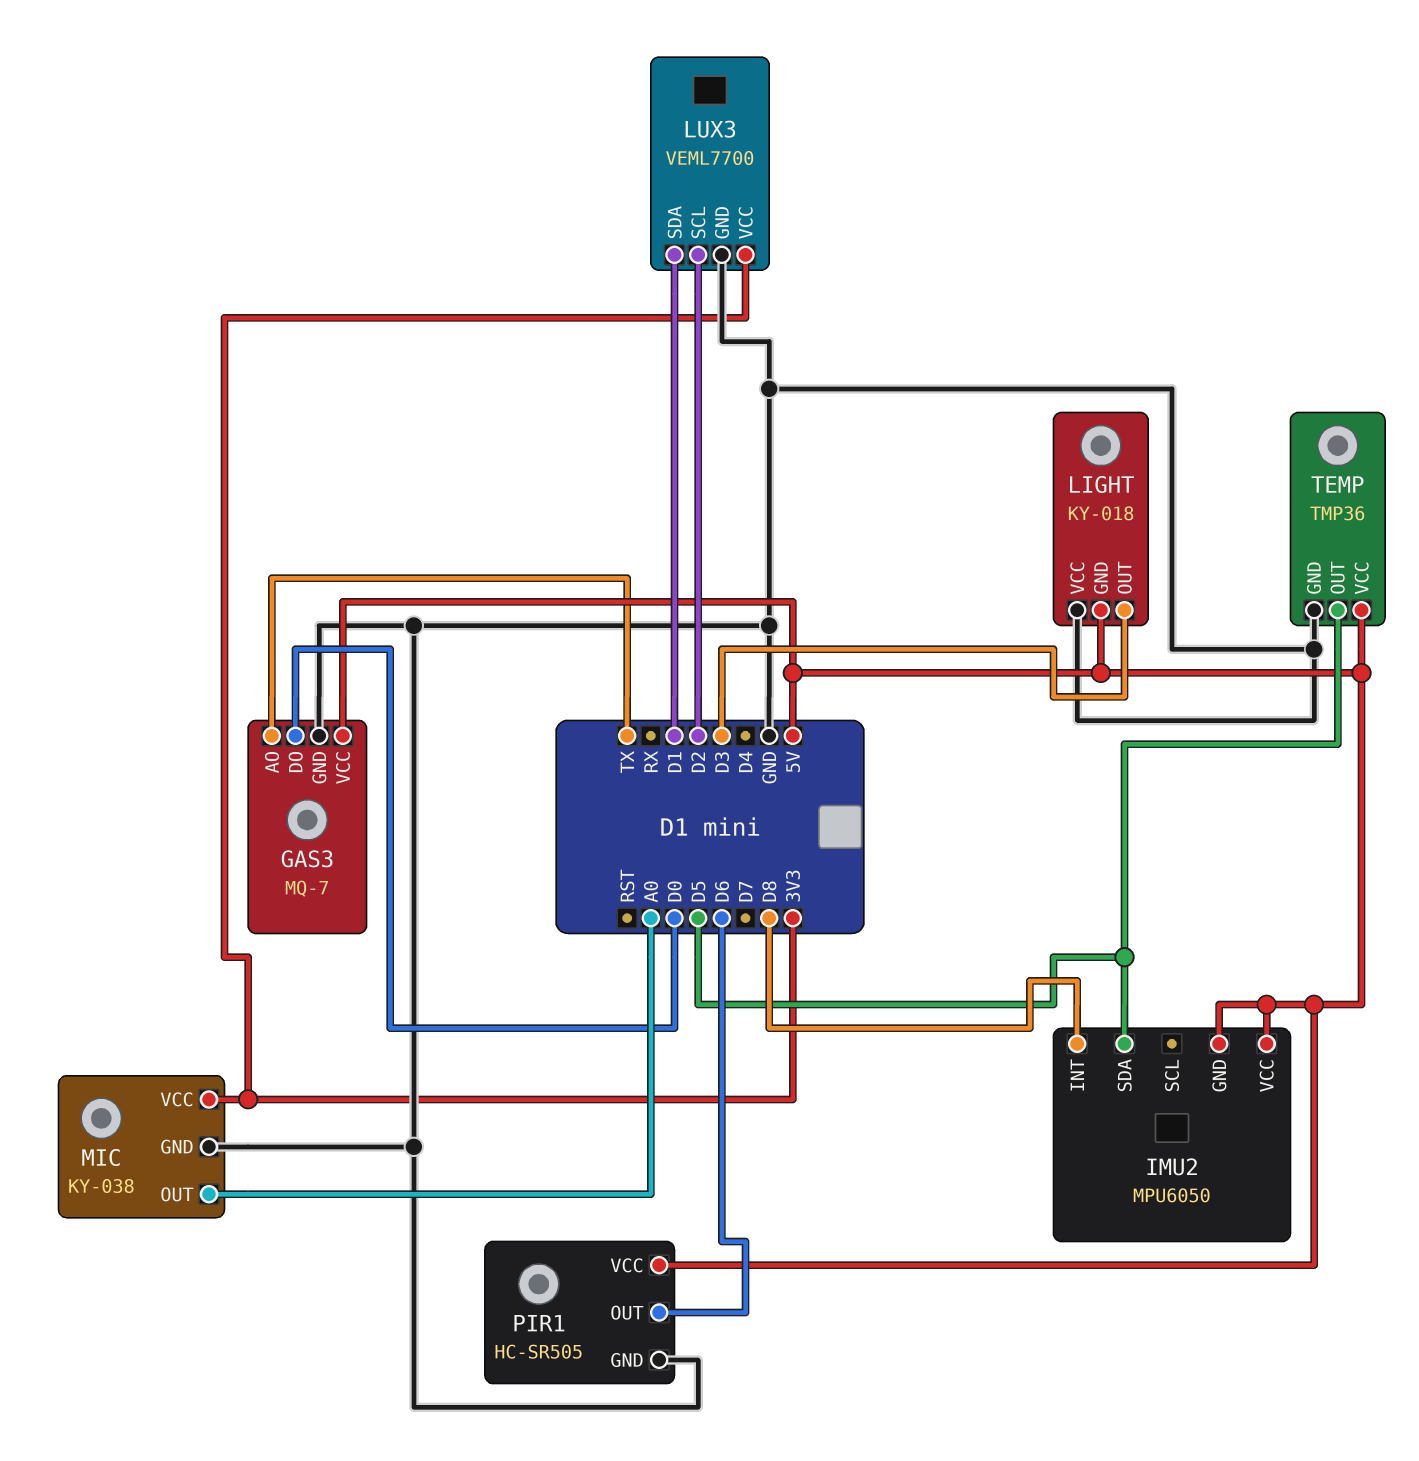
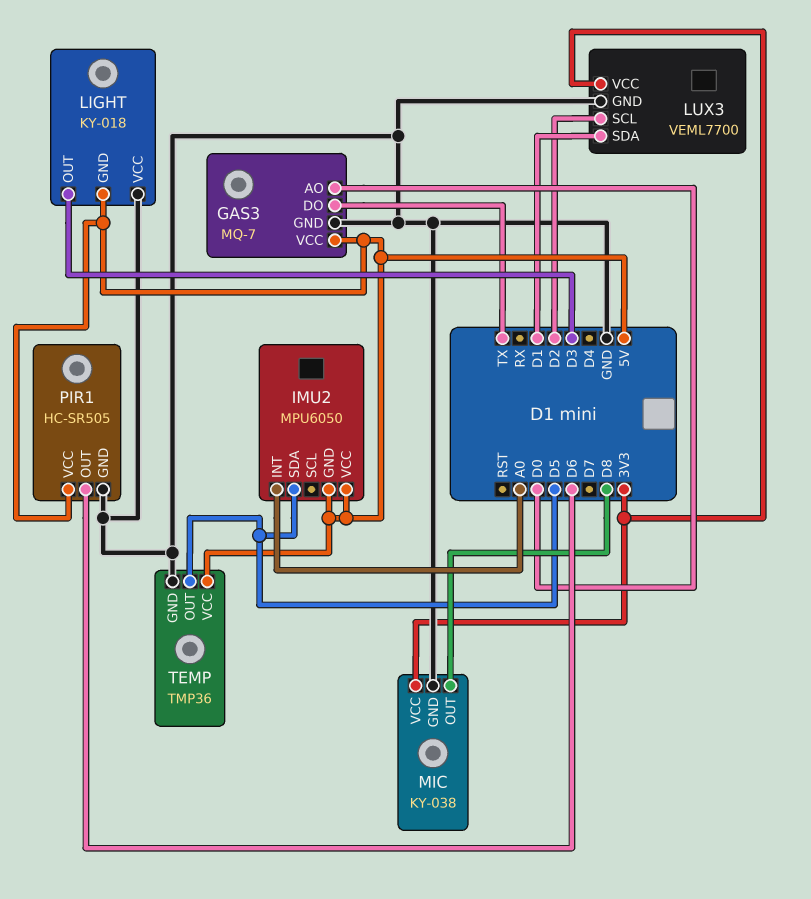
GAS3 pin AO: TX -> D0
GAS3 pin DO: D0 -> TX
IMU2 pin INT: D8 -> A0
MIC pin OUT: A0 -> D8

